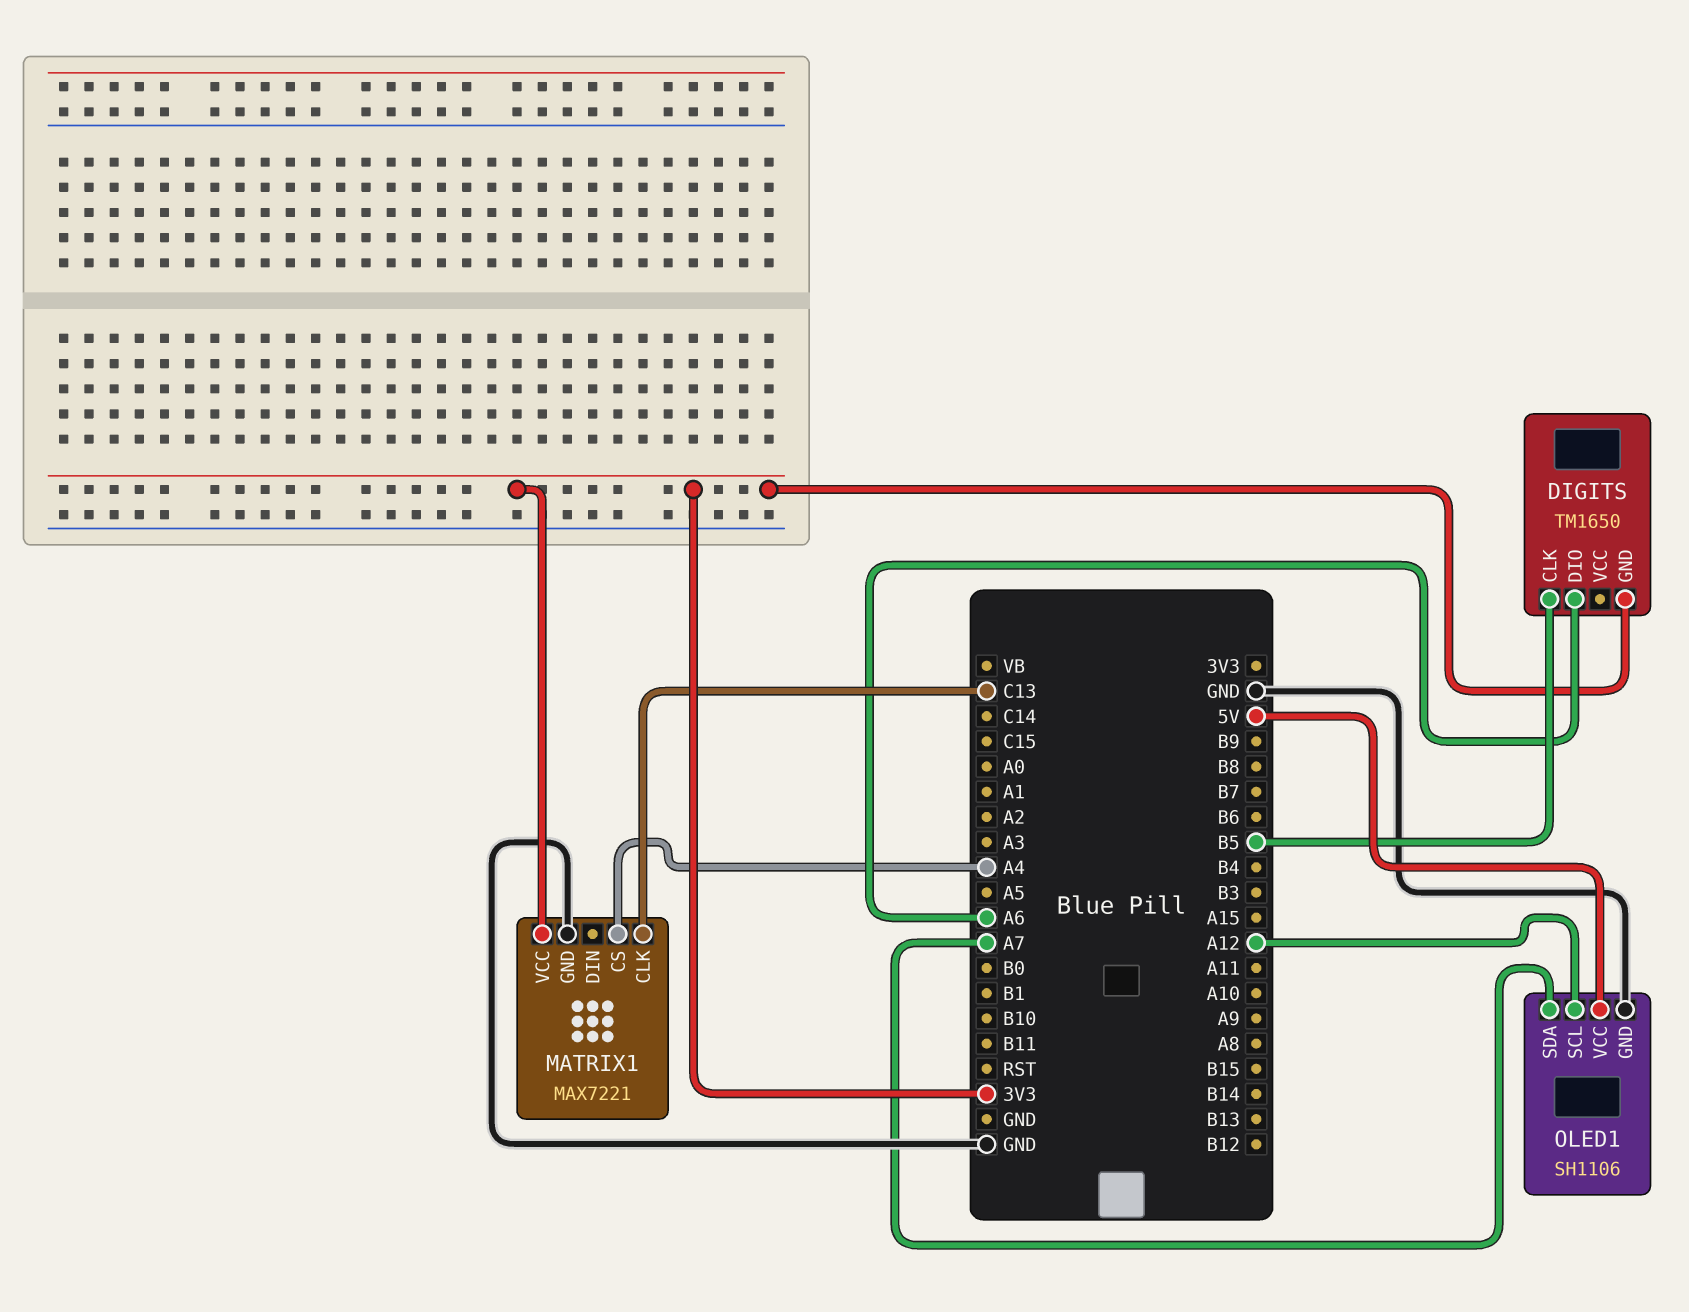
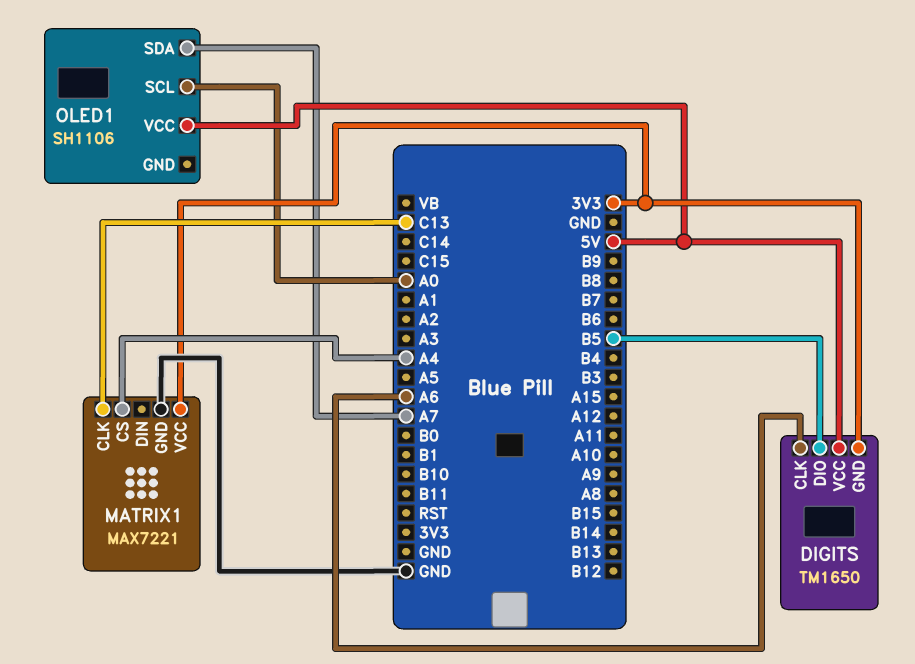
DIGITS pin CLK: B5 -> A6
DIGITS pin DIO: A6 -> B5
DIGITS pin VCC: none -> 5V
OLED1 pin GND: GND -> none
OLED1 pin SCL: A12 -> A0

